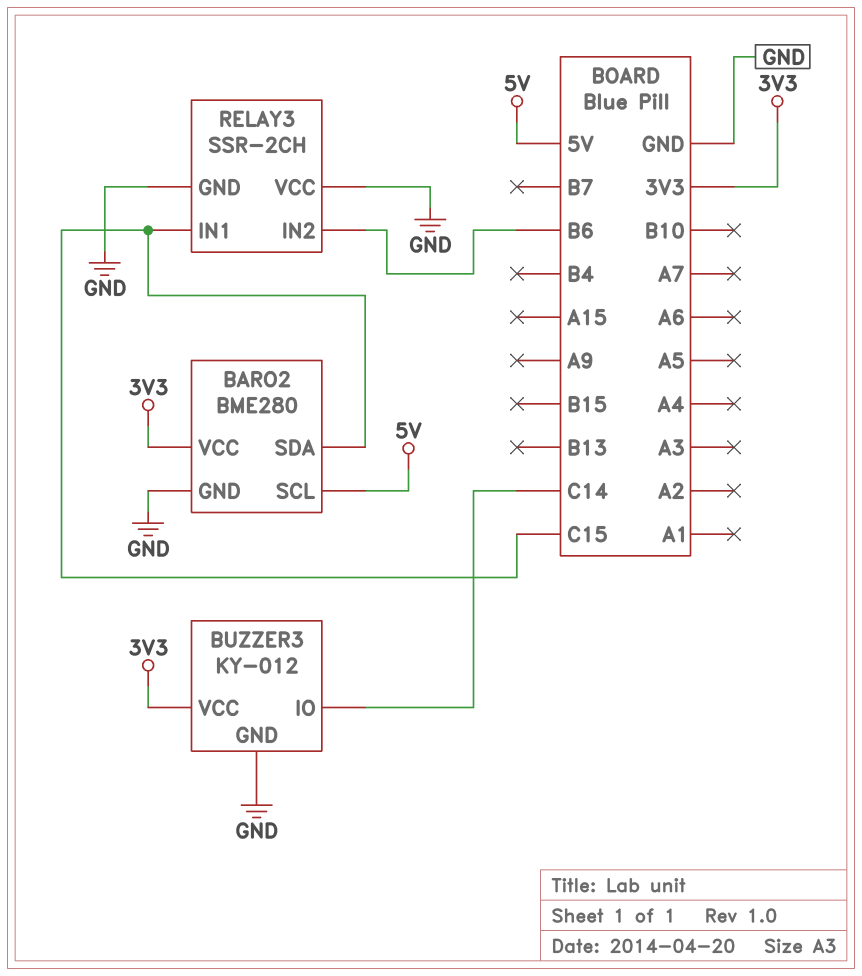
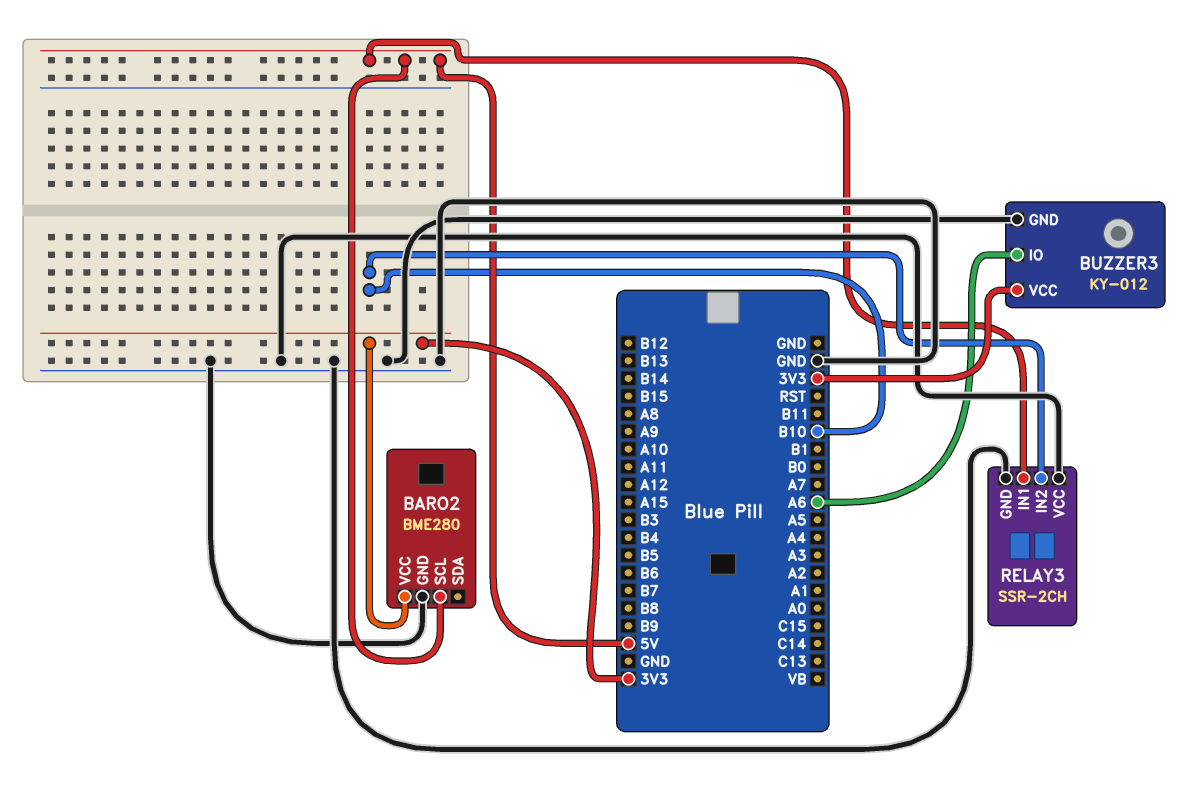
BARO2 pin SDA: C15 -> none
BUZZER3 pin IO: C14 -> A6
RELAY3 pin IN1: C15 -> 5V
RELAY3 pin IN2: B6 -> B10

